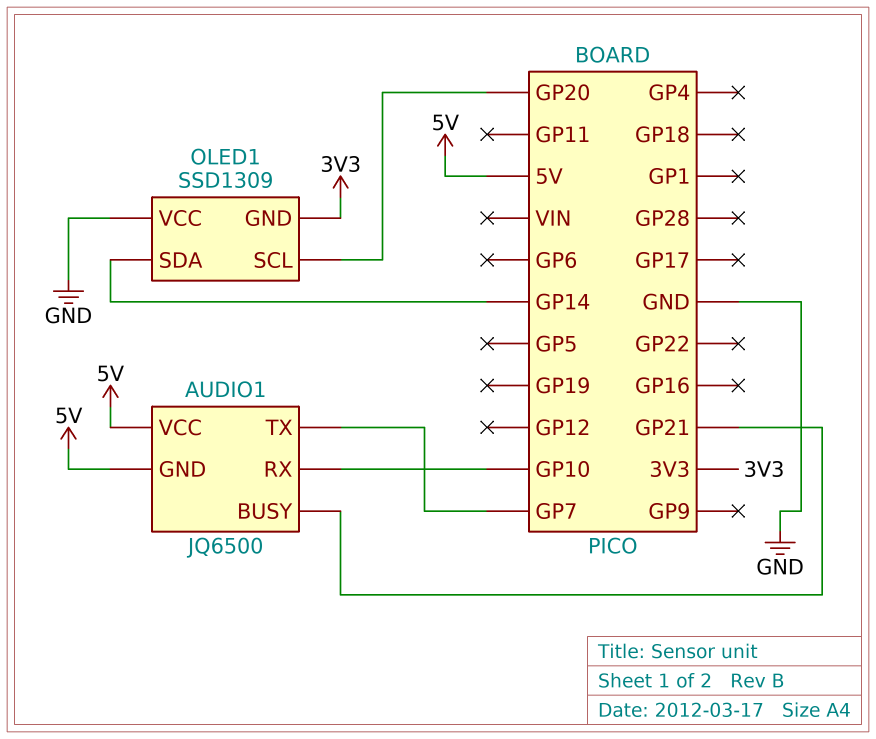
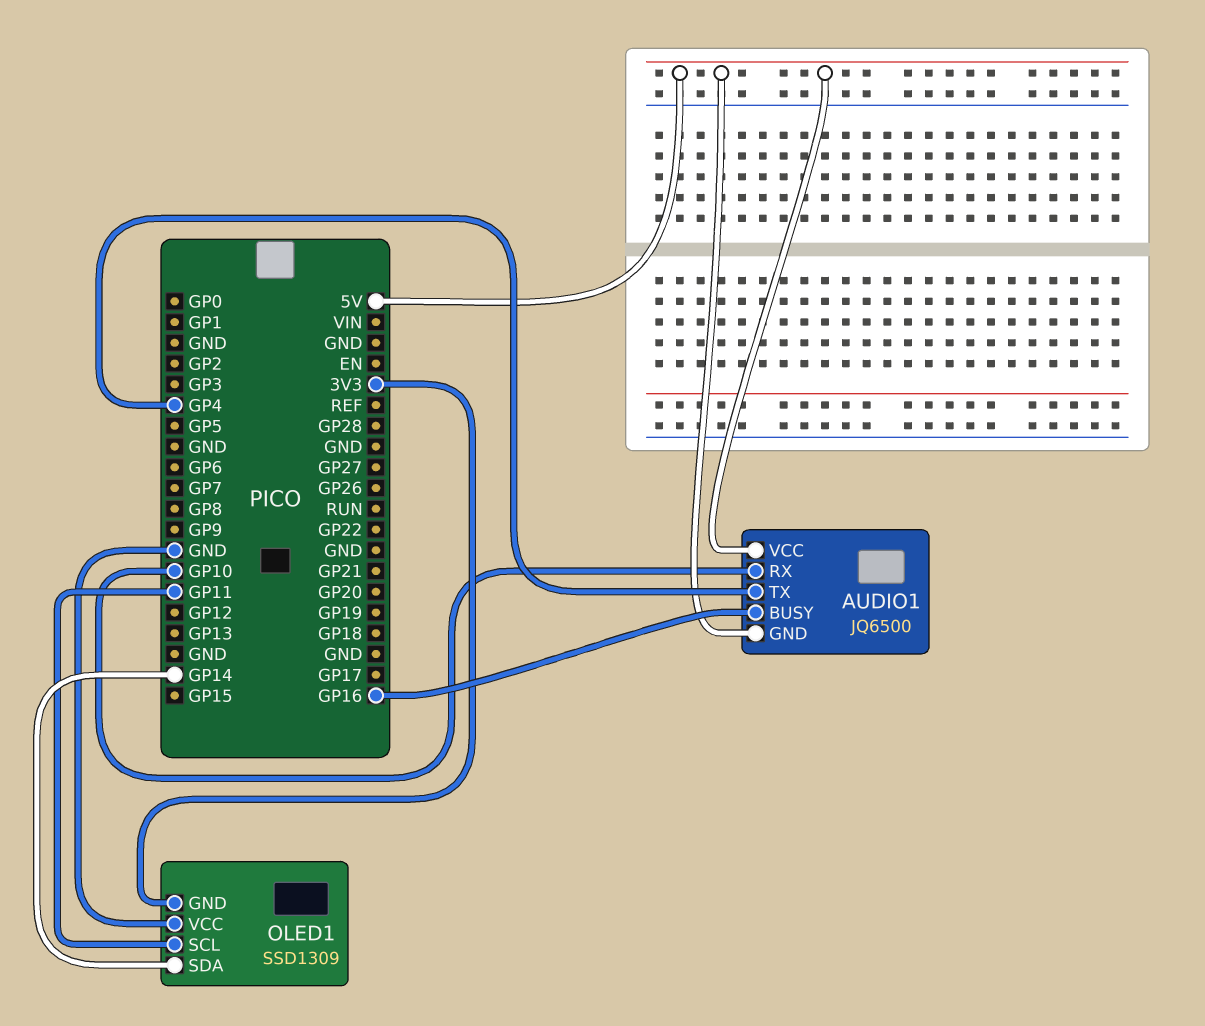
AUDIO1 pin BUSY: GP21 -> GP16
AUDIO1 pin TX: GP7 -> GP4
OLED1 pin SCL: GP20 -> GP11

